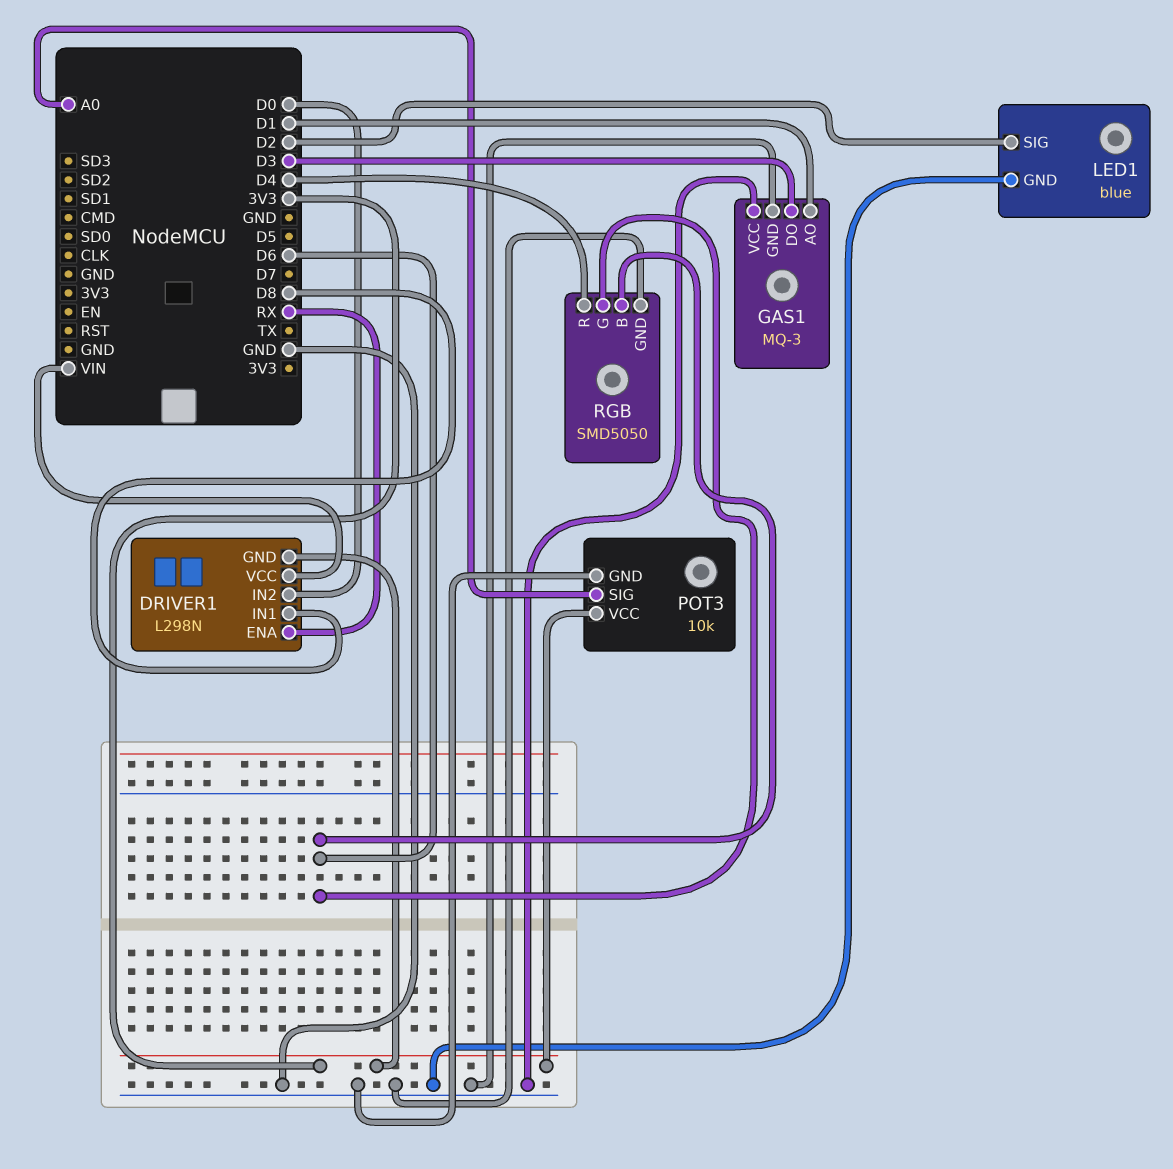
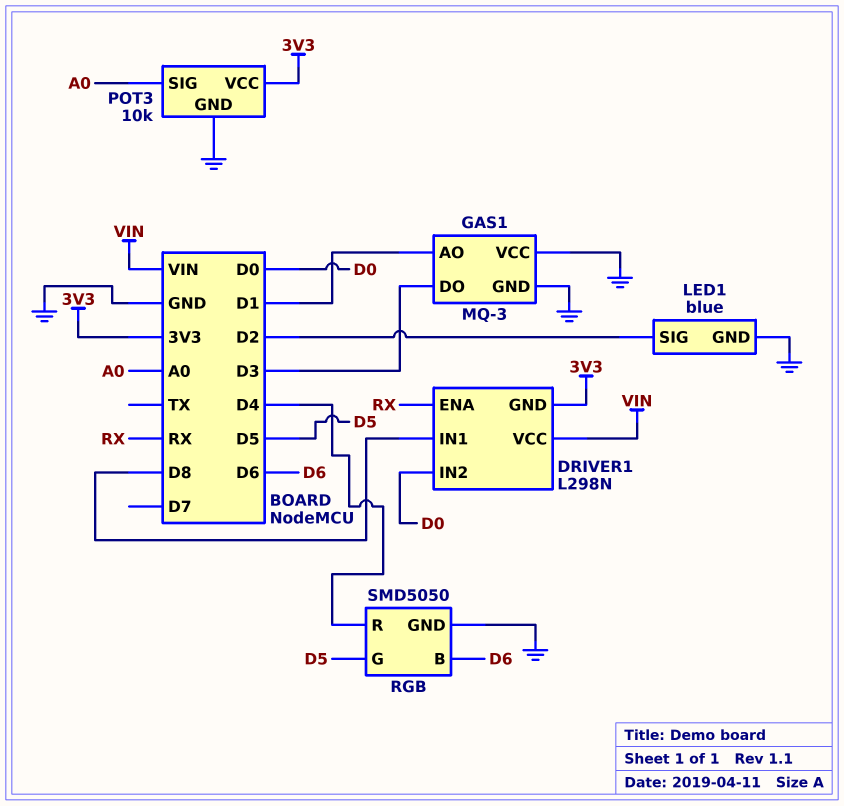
RGB pin G: D6 -> D5

